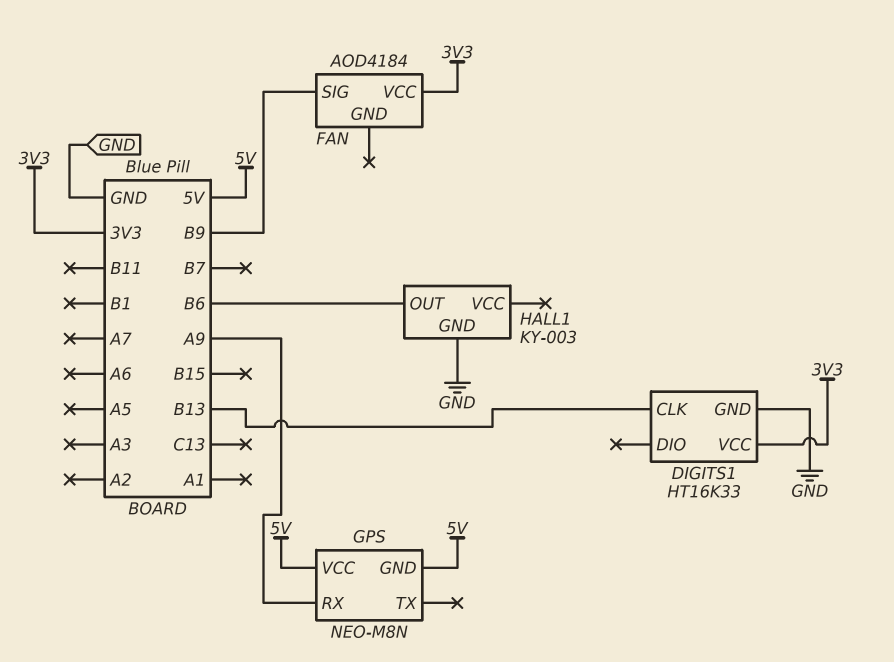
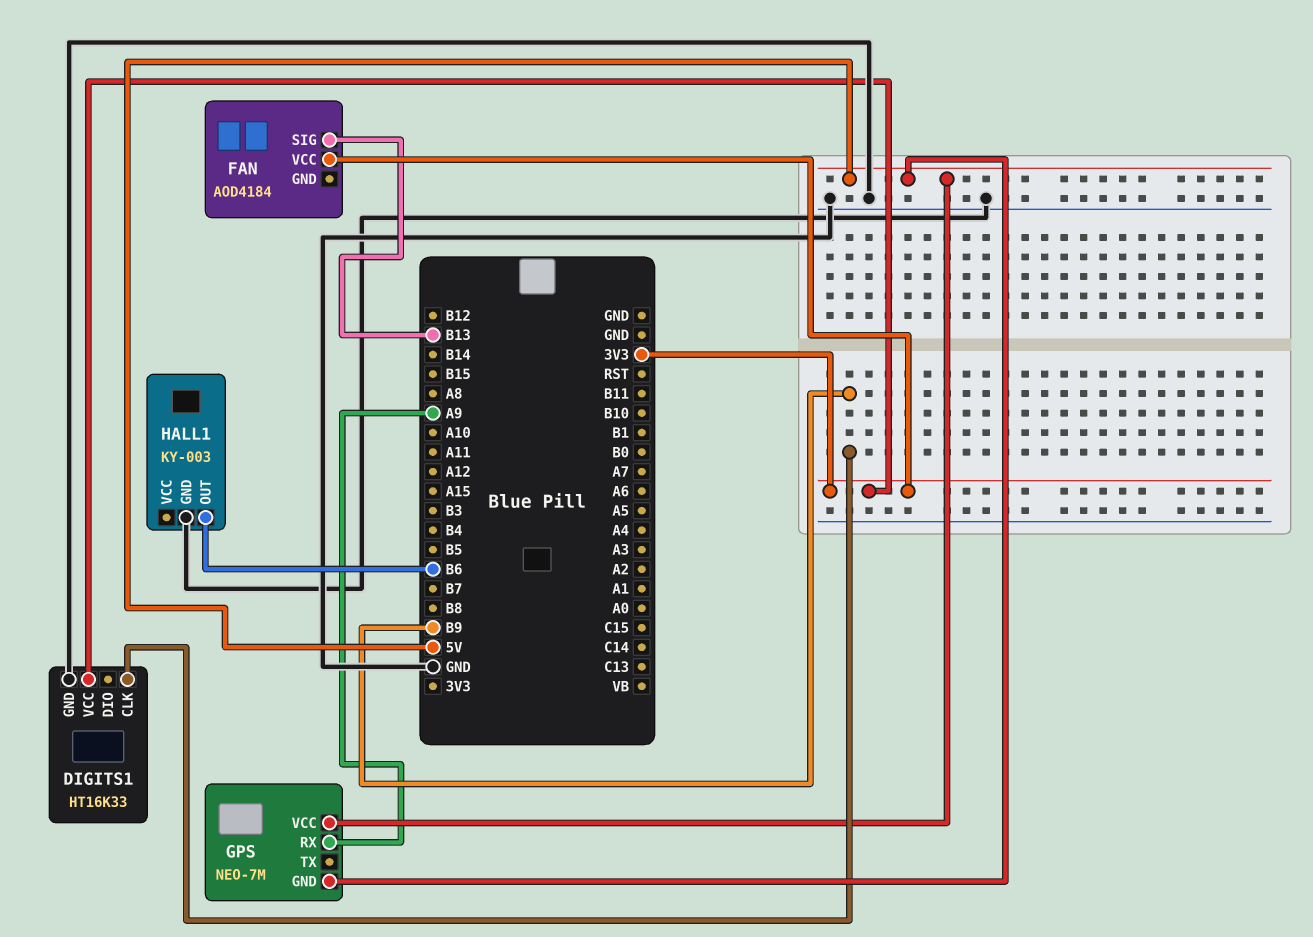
DIGITS1 pin CLK: B13 -> B9
FAN pin SIG: B9 -> B13
GPS: NEO-M8N -> NEO-7M

